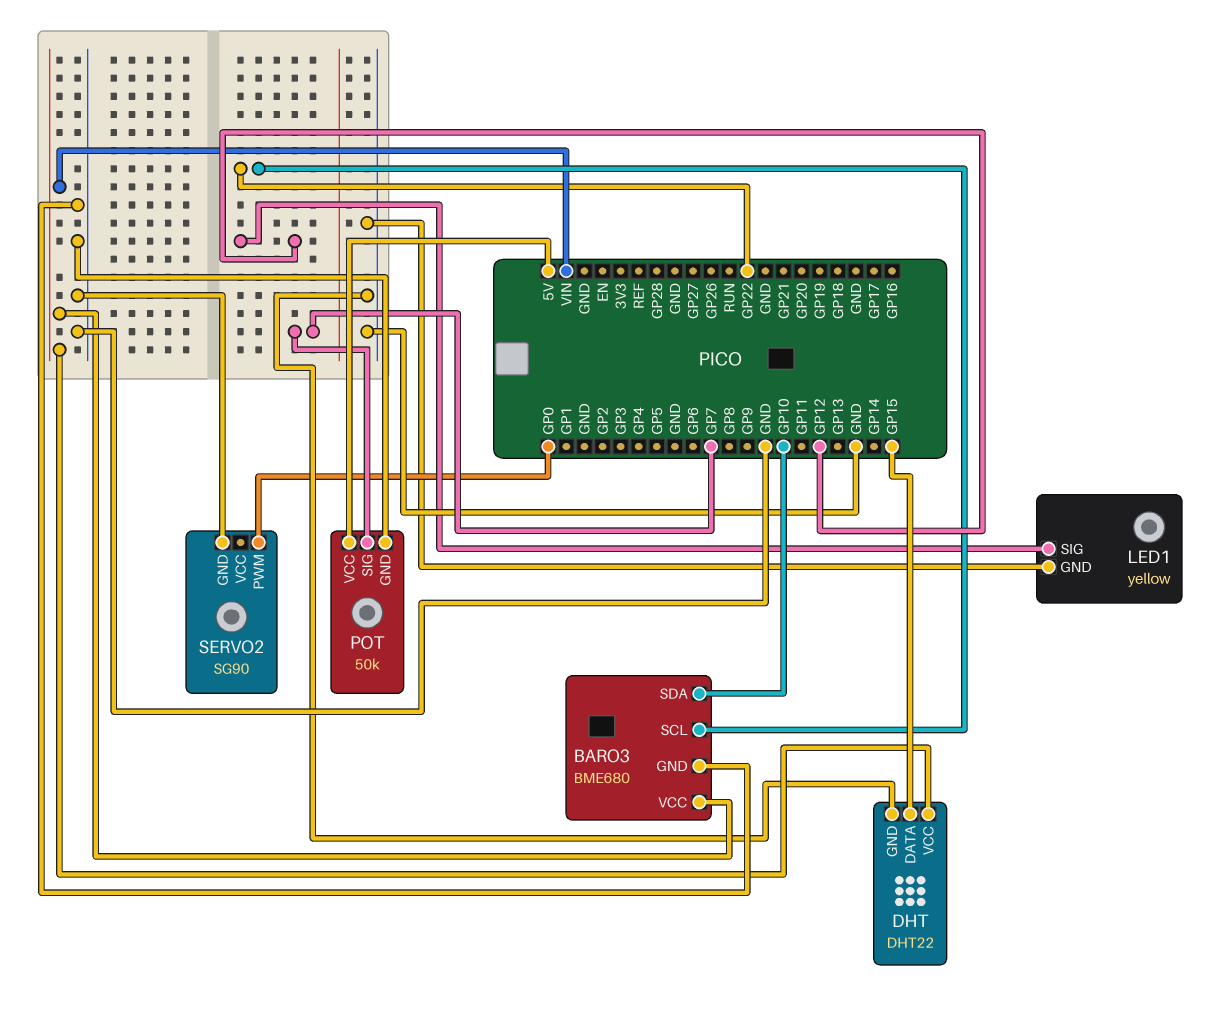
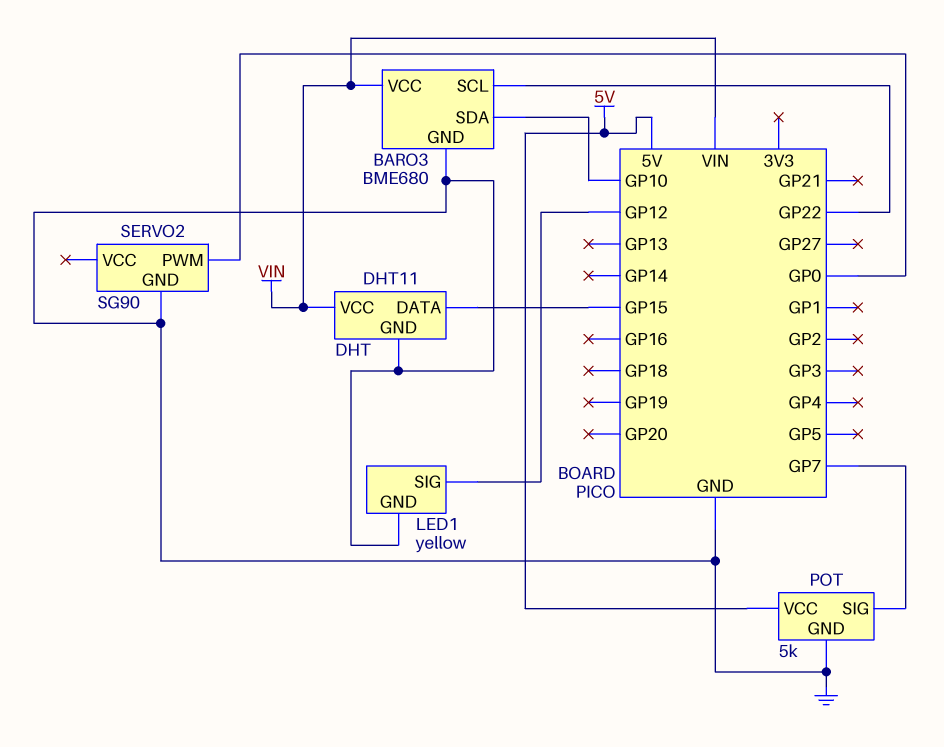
DHT: DHT22 -> DHT11
POT: 50k -> 5k

